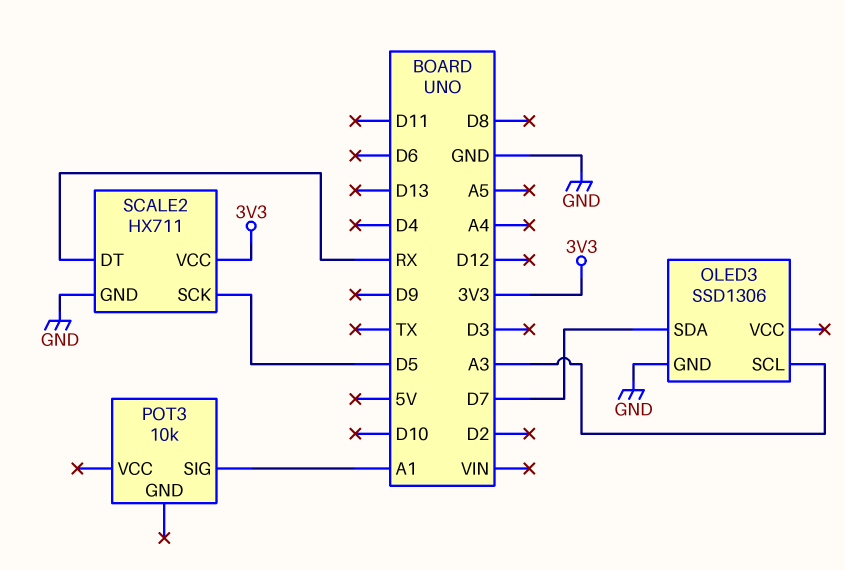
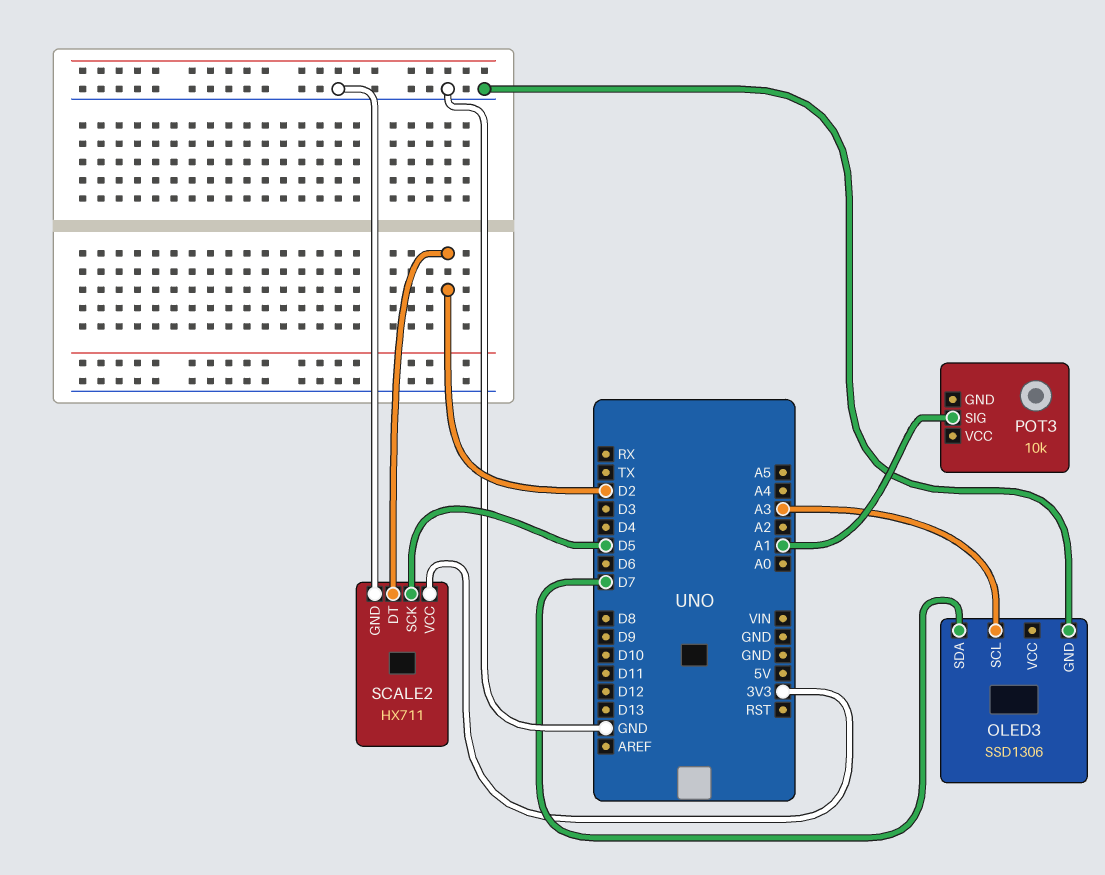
SCALE2 pin DT: RX -> D2

